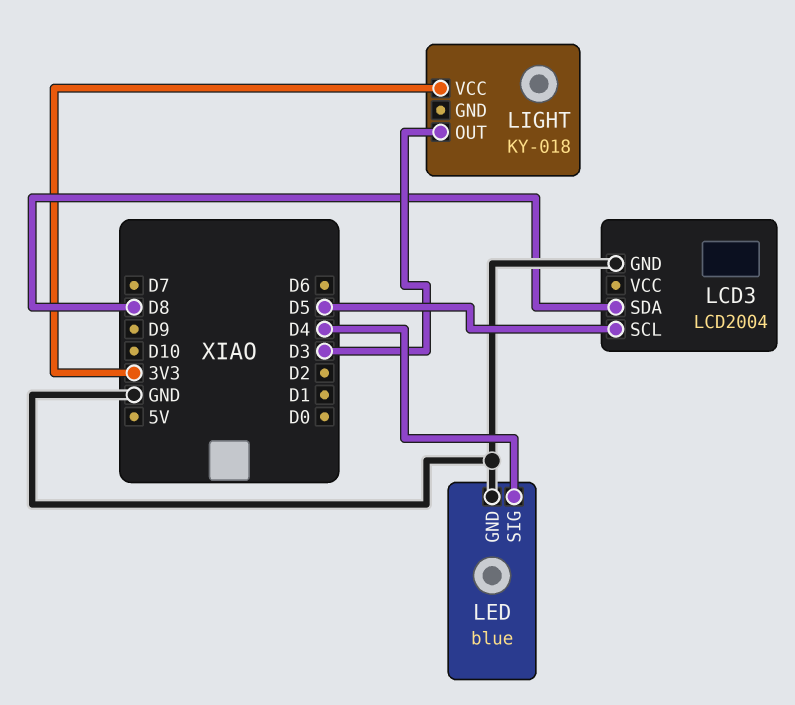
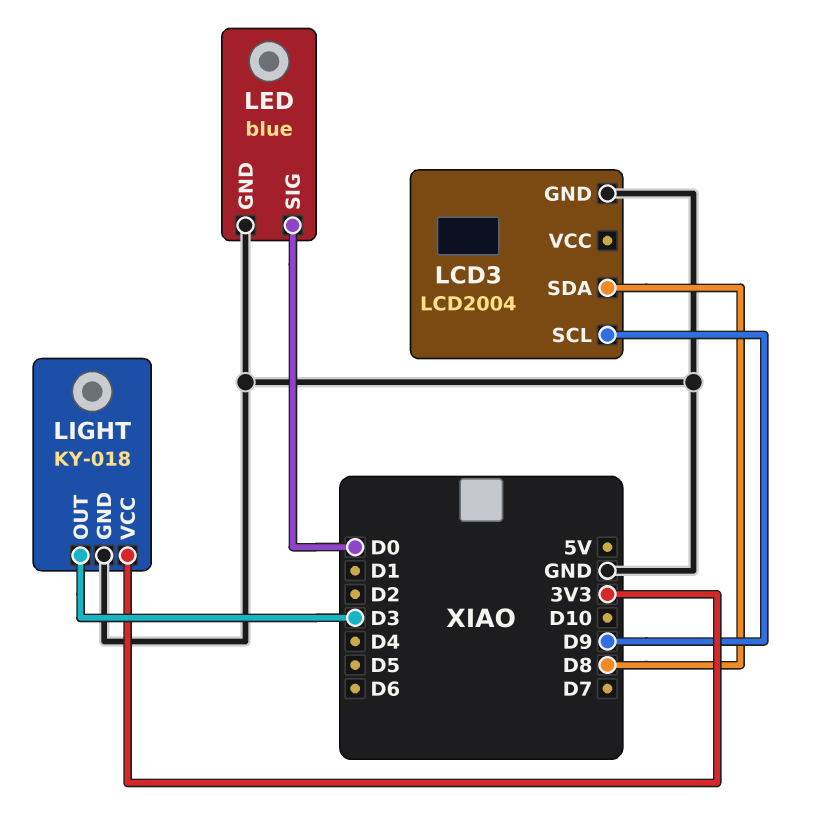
LCD3 pin SCL: D5 -> D9
LED pin SIG: D4 -> D0
LIGHT pin GND: none -> GND

